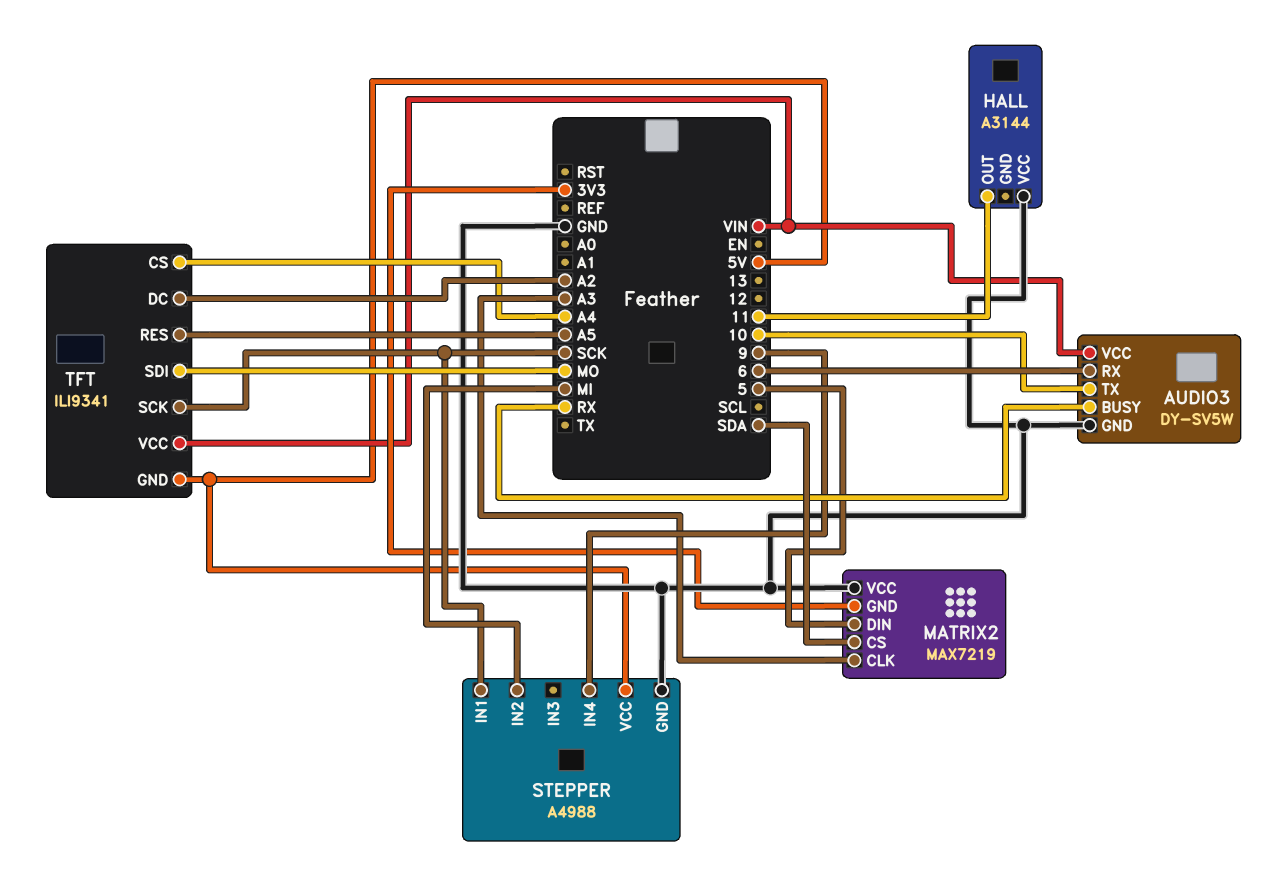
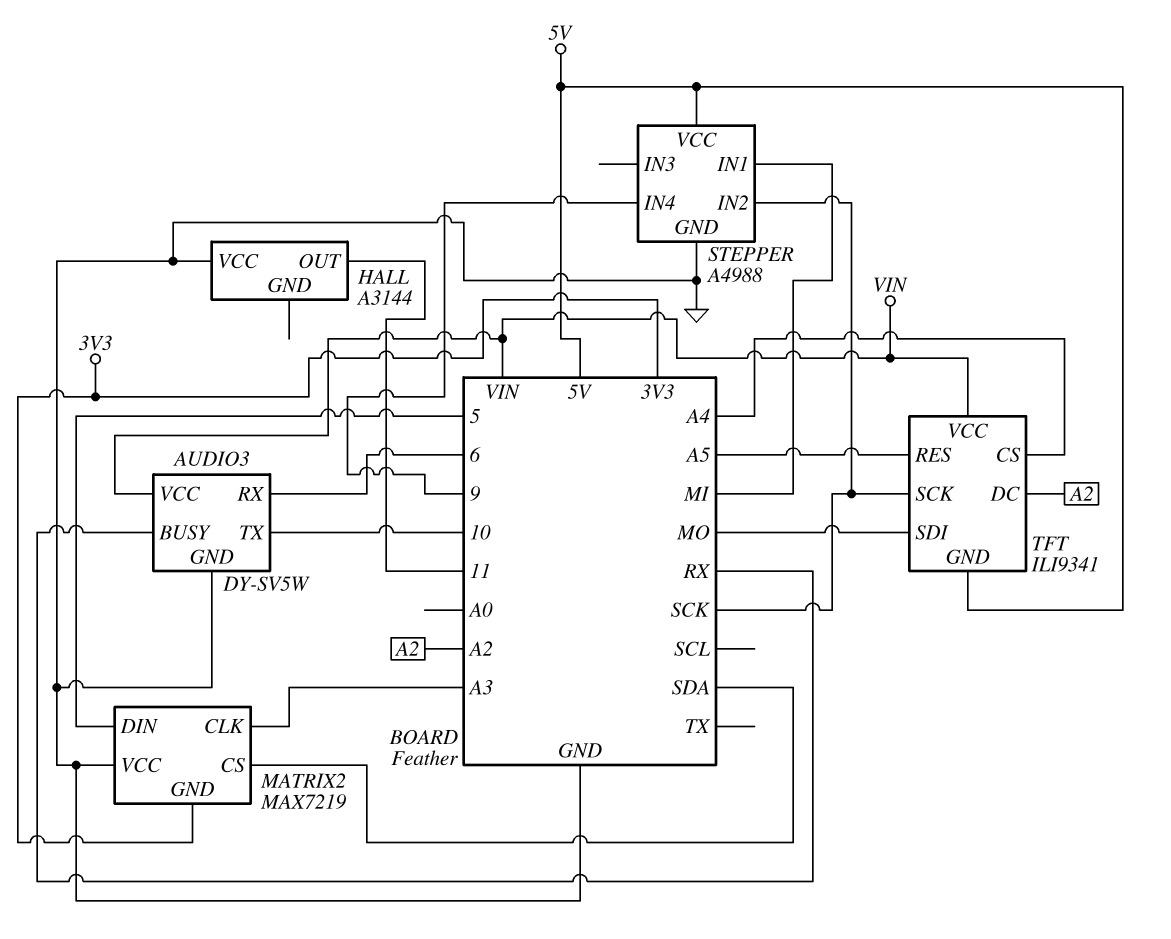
STEPPER pin IN1: SCK -> MI
STEPPER pin IN2: MI -> SCK

